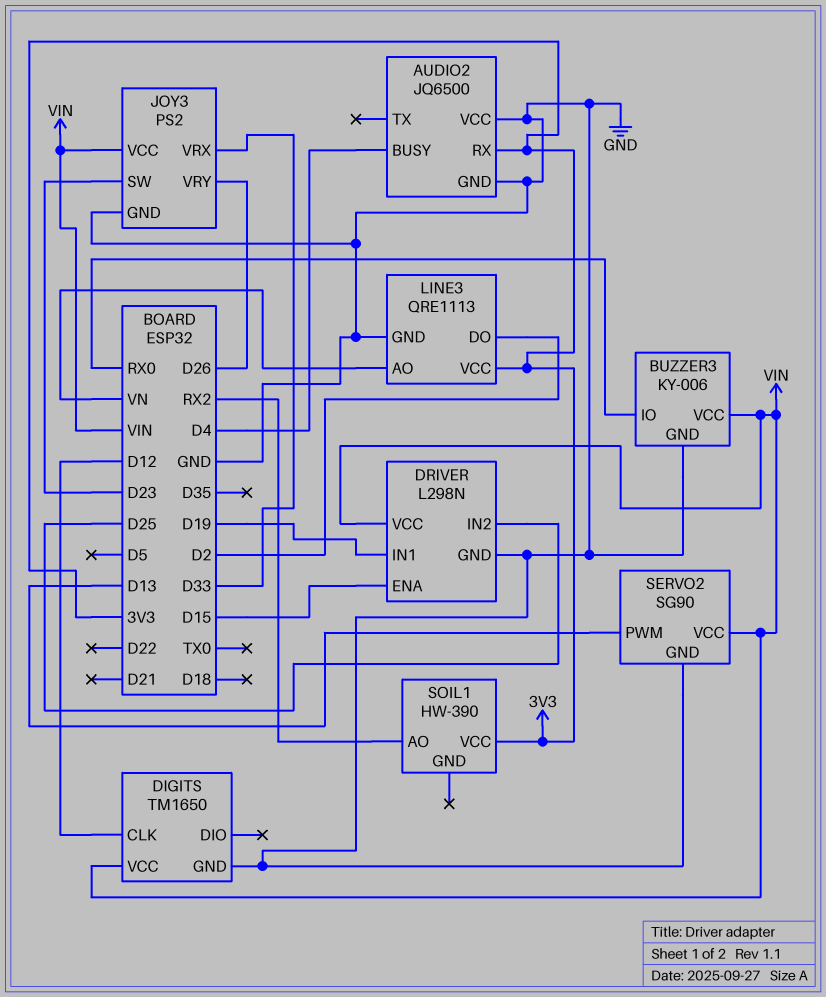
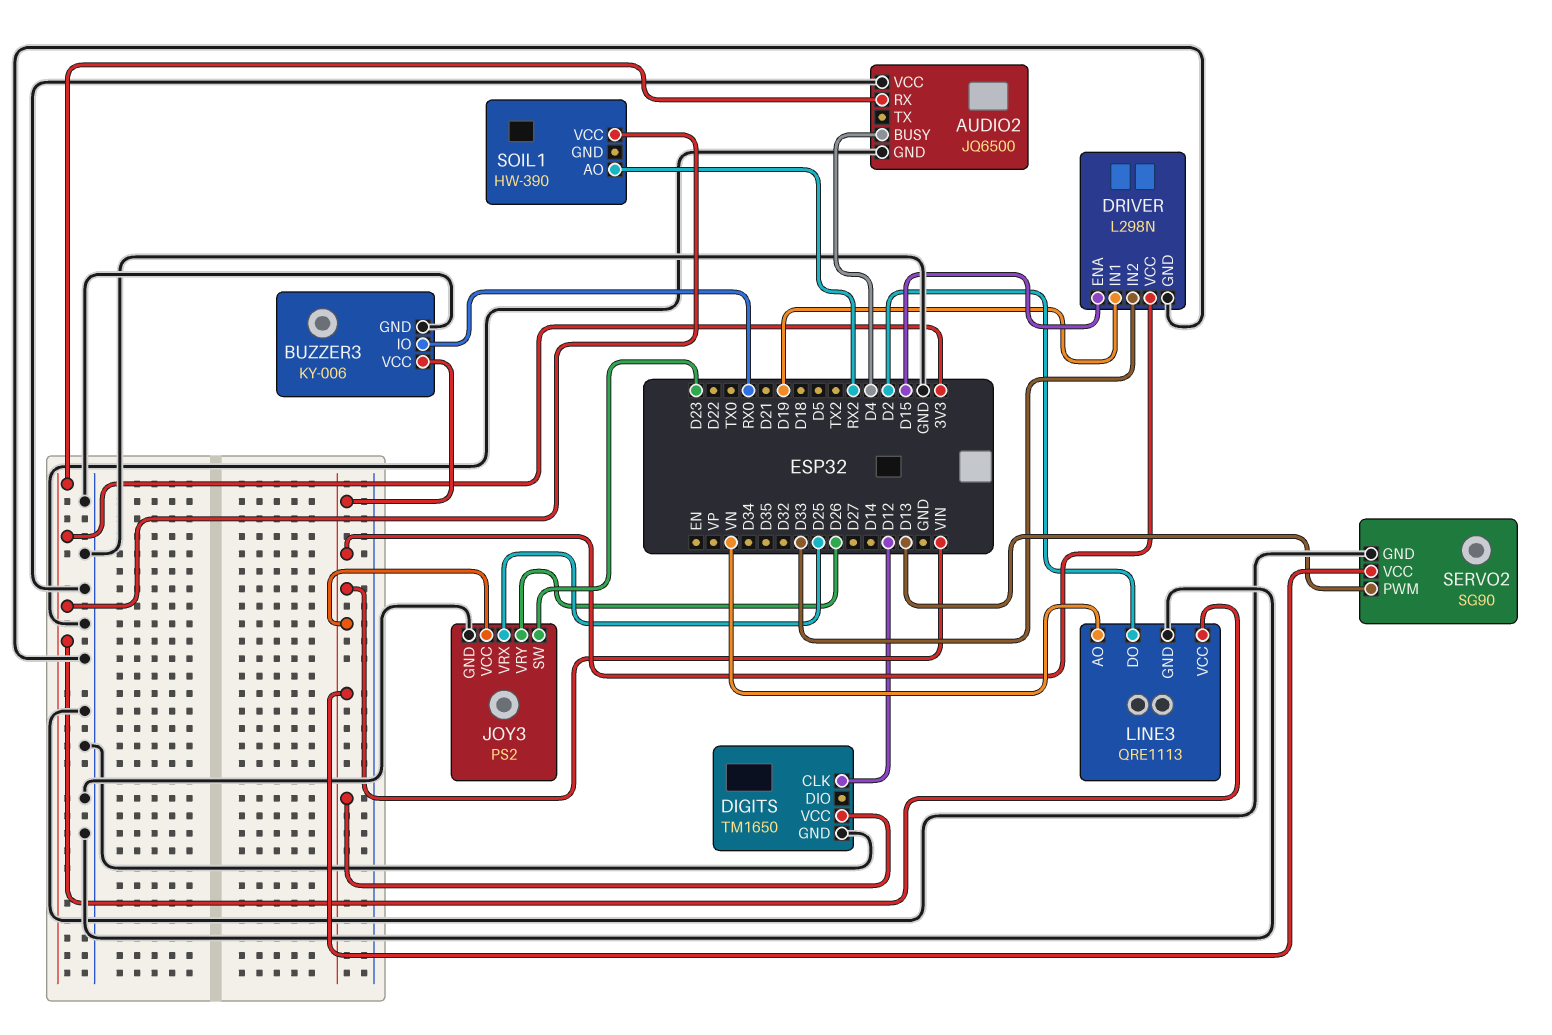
DRIVER pin IN2: D25 -> D33
JOY3 pin VRX: D33 -> D25

